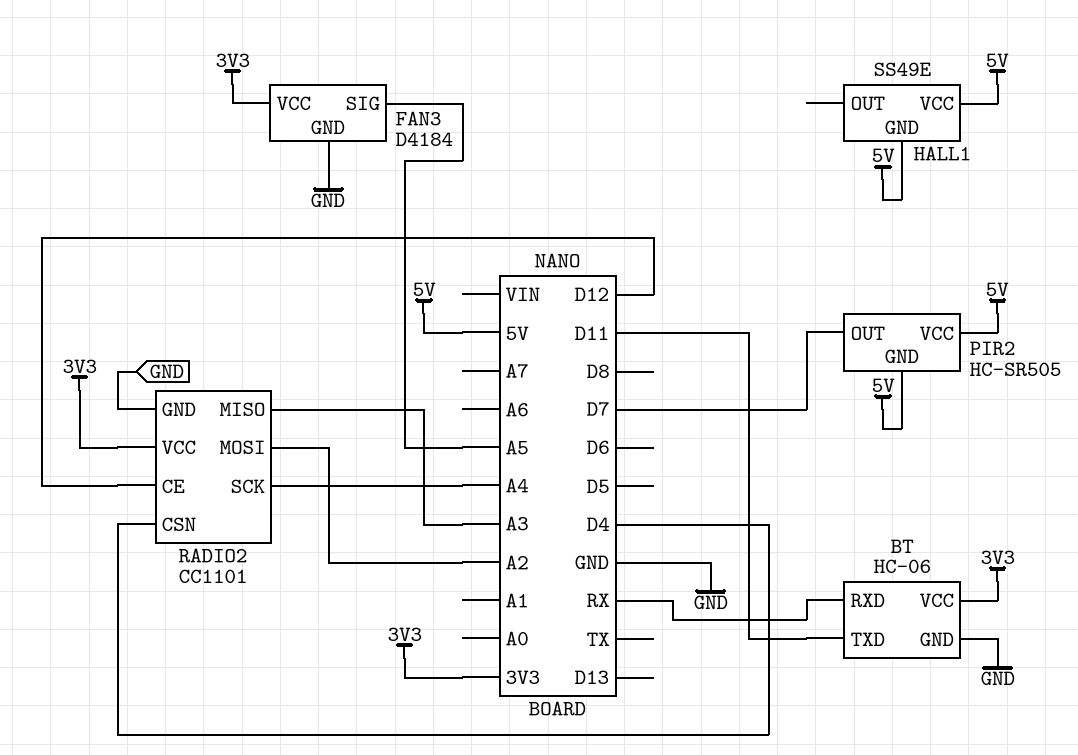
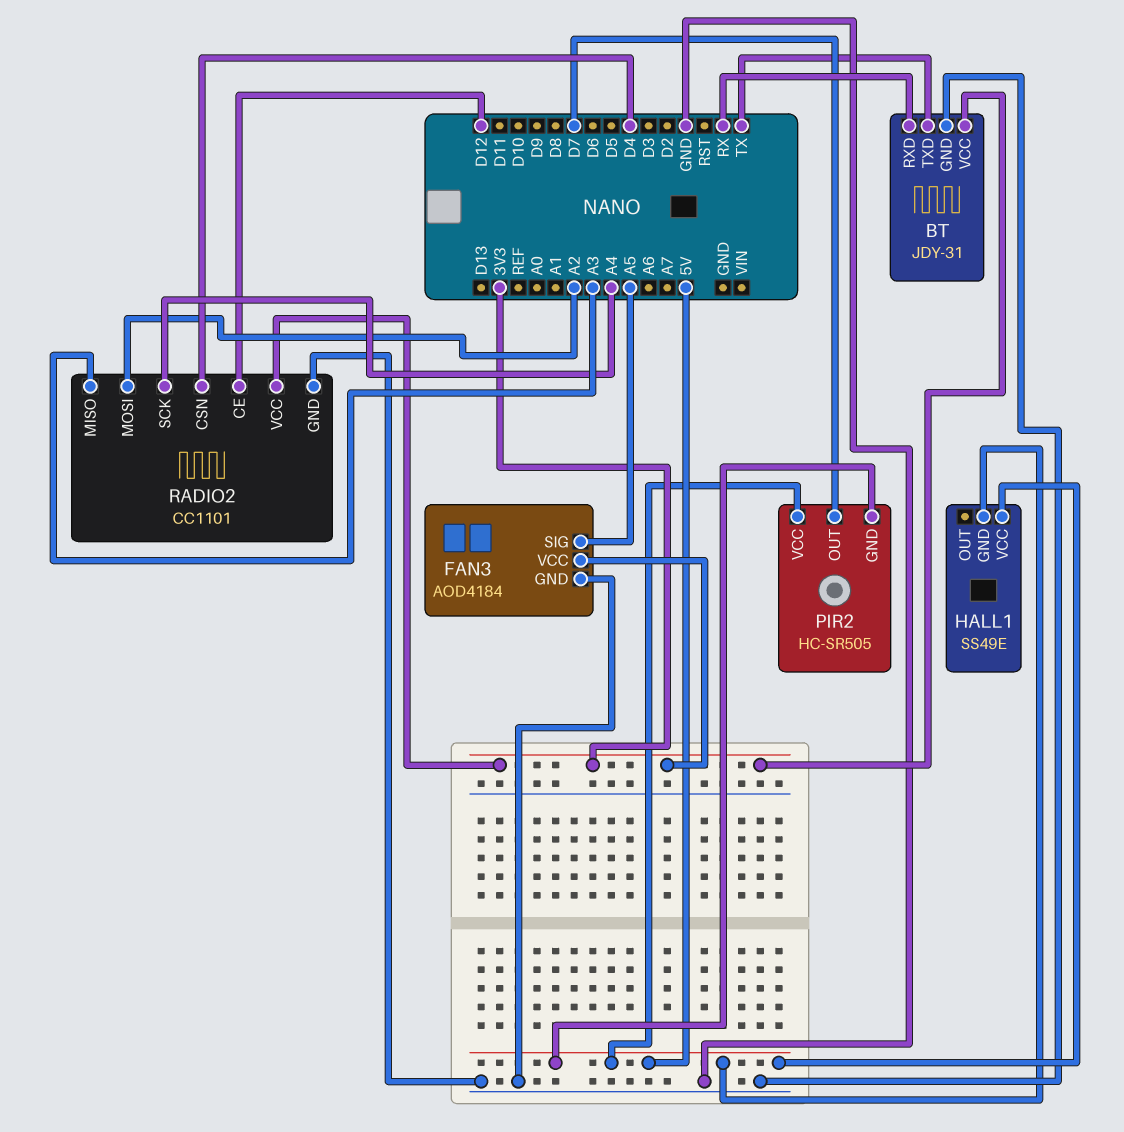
BT: HC-06 -> JDY-31
BT pin TXD: D11 -> TX
FAN3: D4184 -> AOD4184

